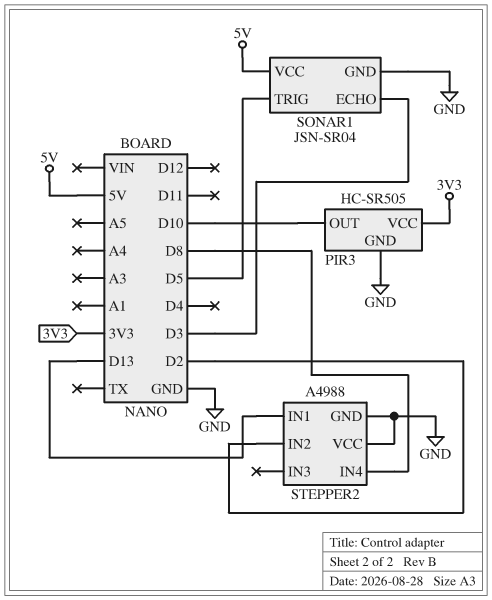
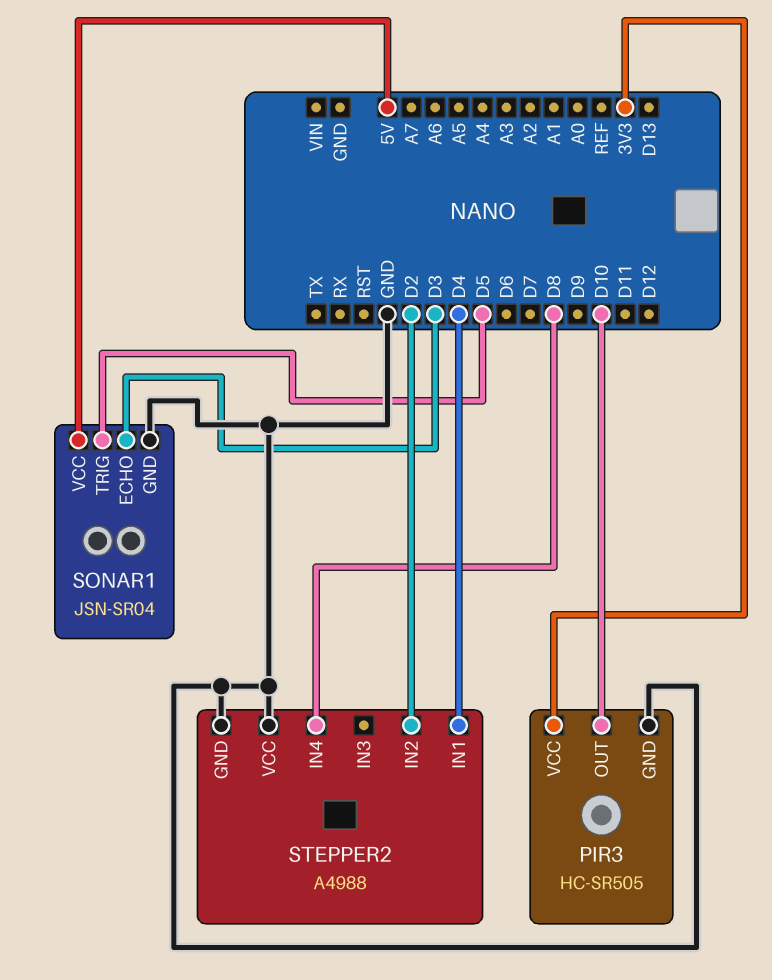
STEPPER2 pin IN1: D13 -> D4

